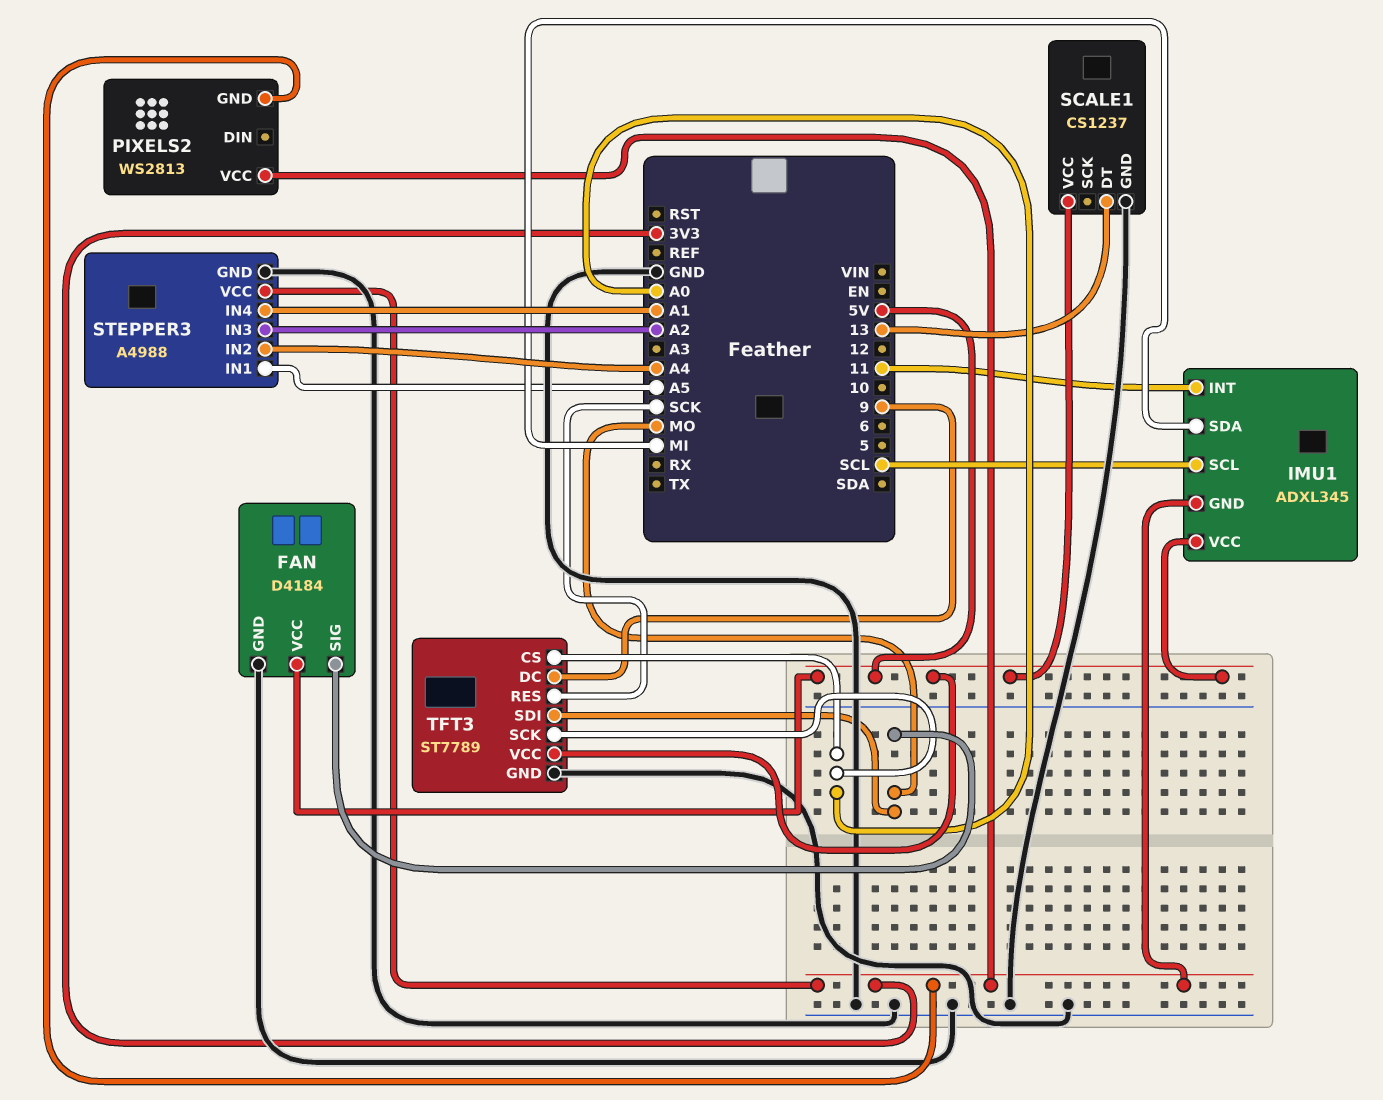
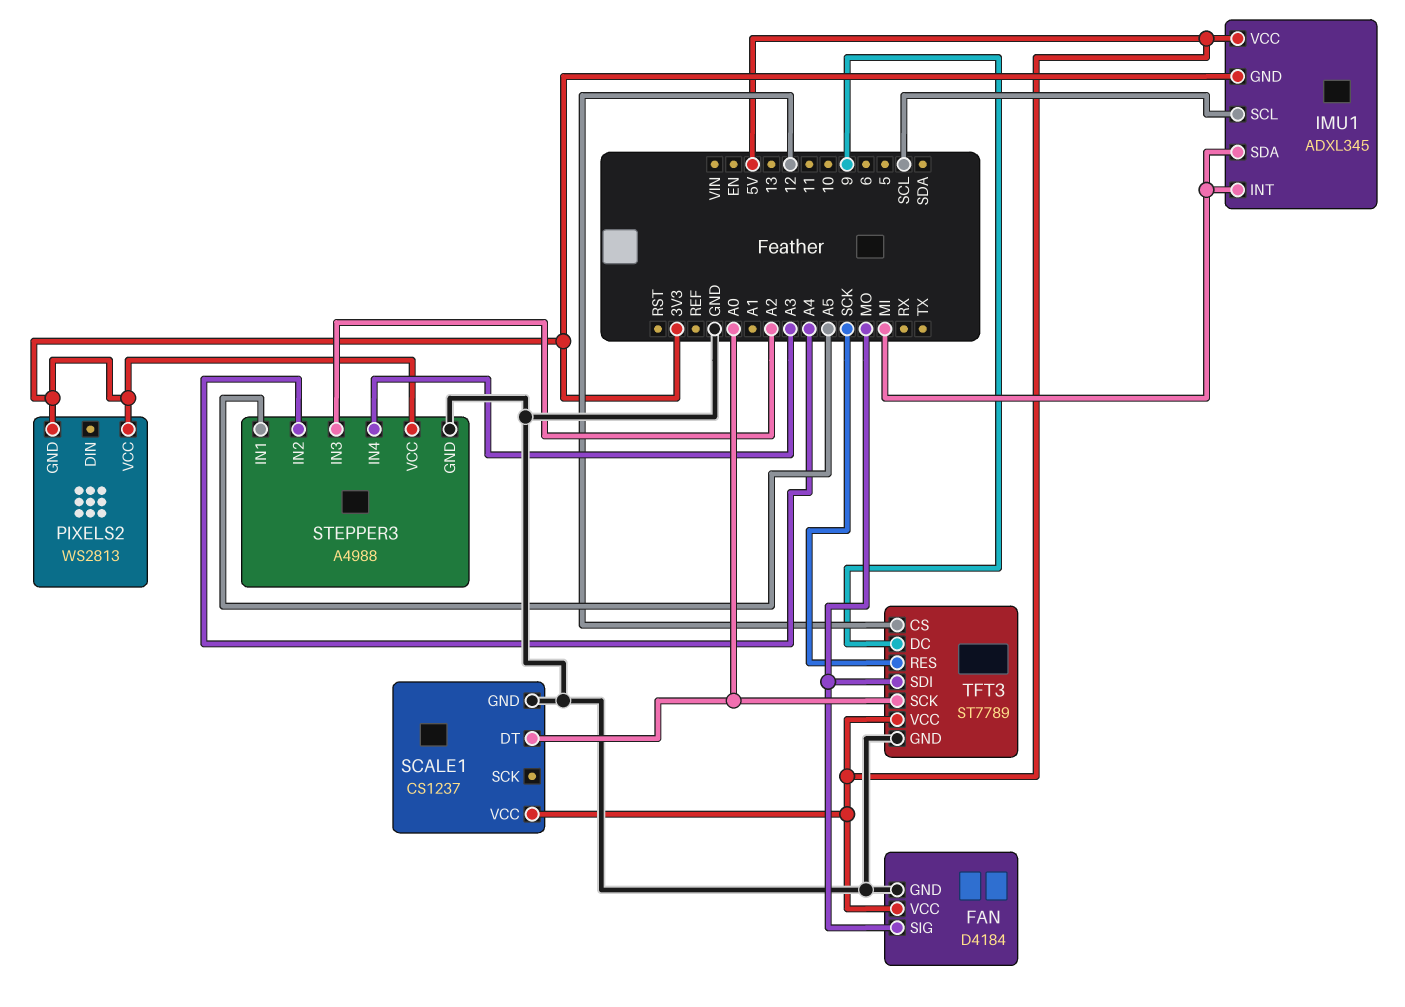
IMU1 pin INT: 11 -> MI
SCALE1 pin DT: 13 -> A0
STEPPER3 pin IN4: A1 -> A3
TFT3 pin CS: A0 -> 12

